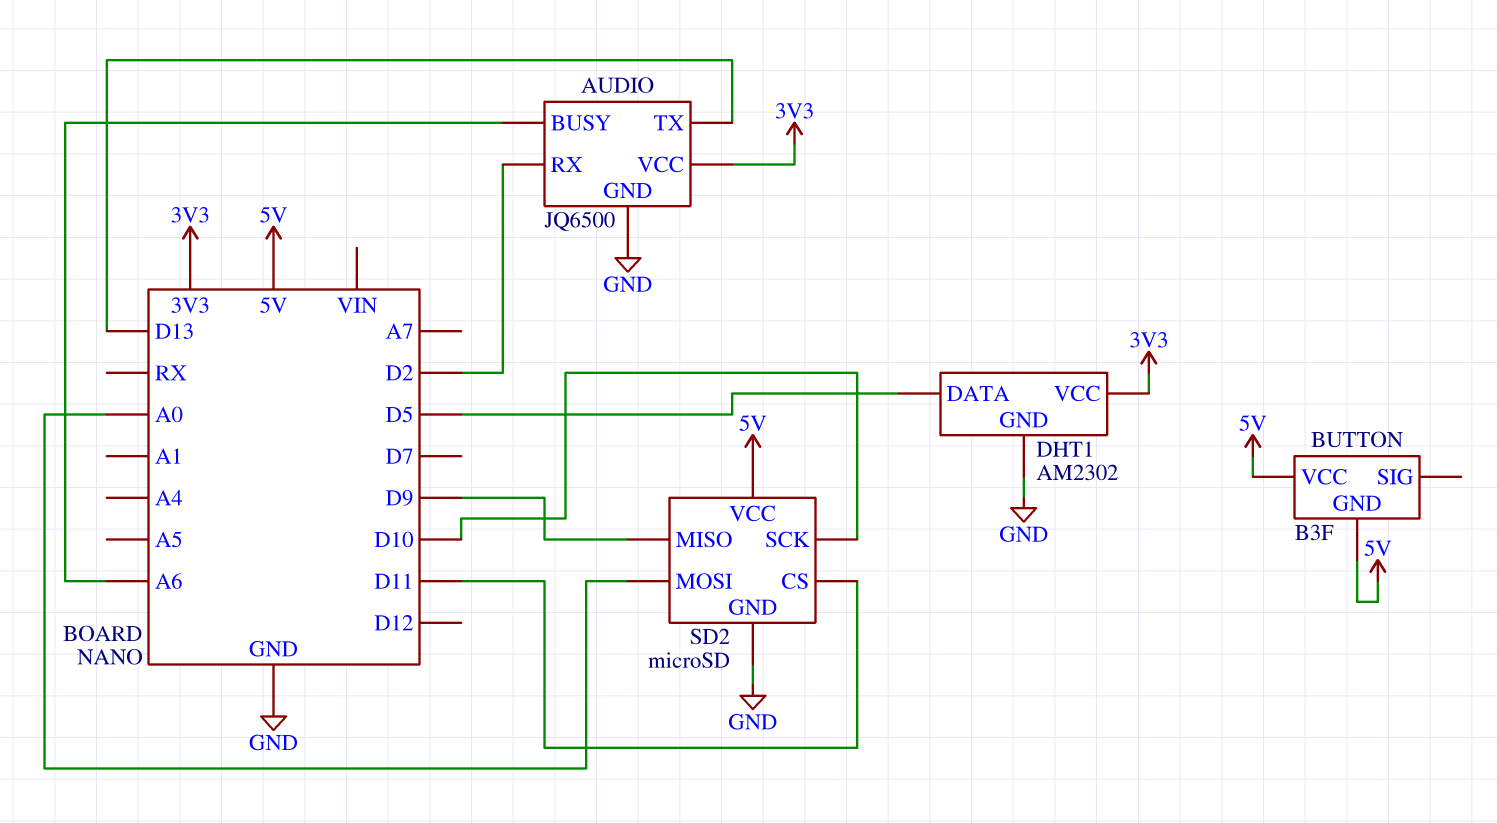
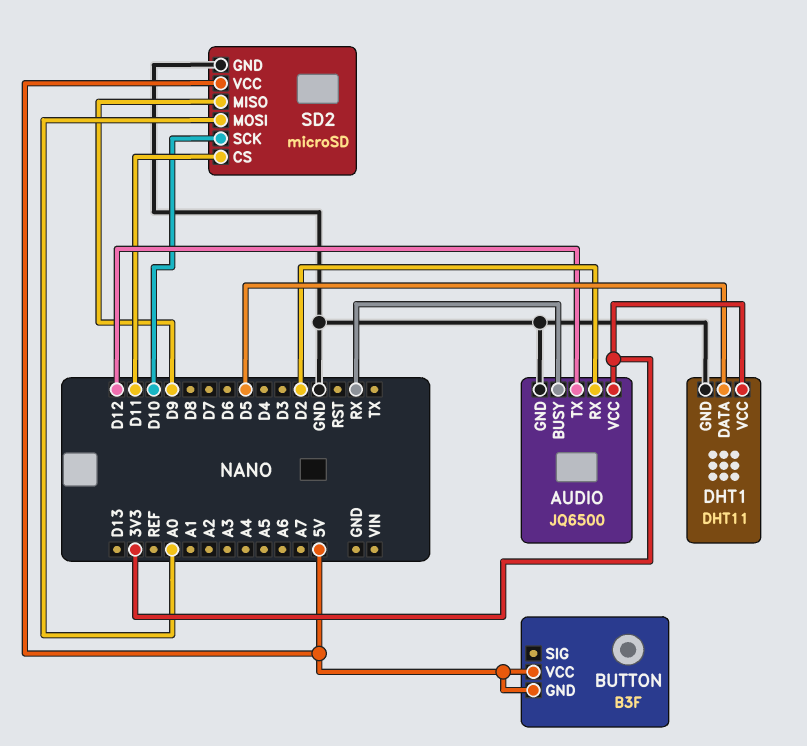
AUDIO pin BUSY: A6 -> RX
AUDIO pin TX: D13 -> D12
DHT1: AM2302 -> DHT11

